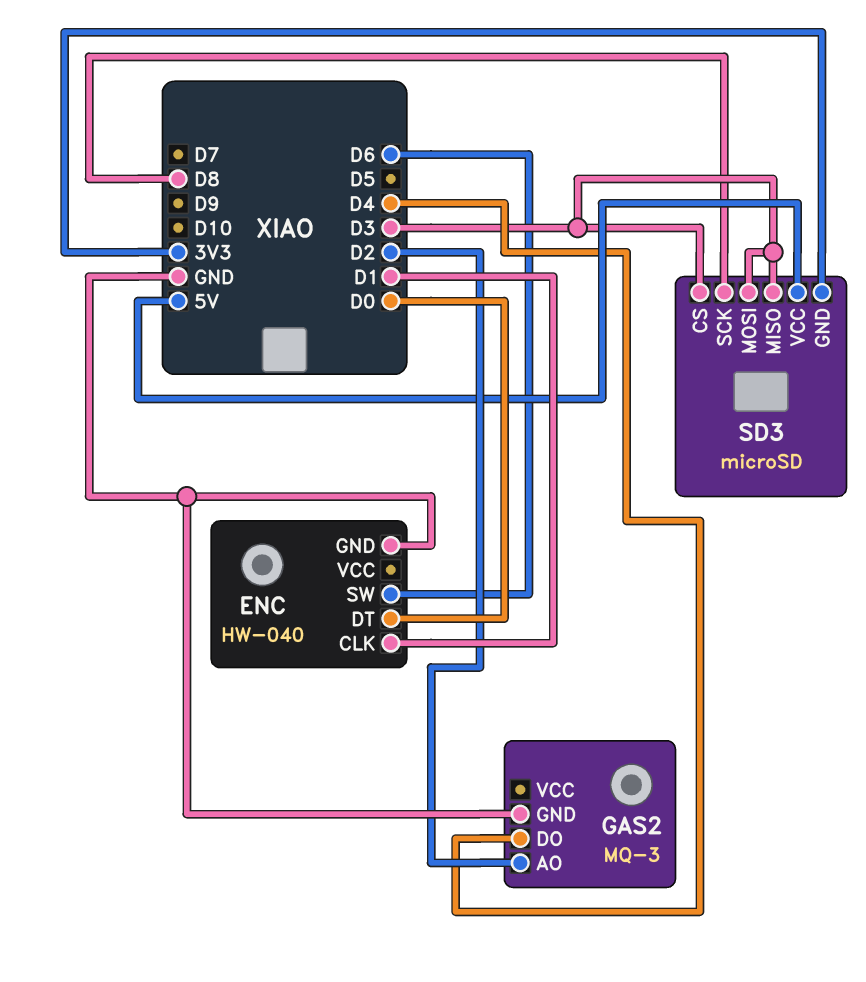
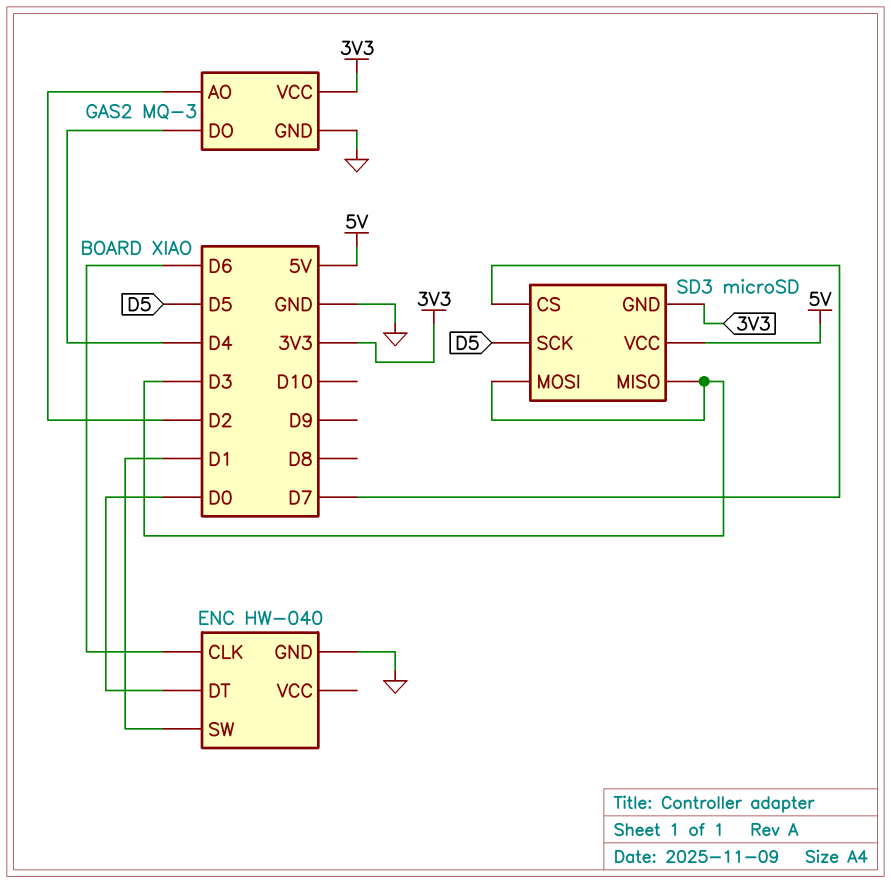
ENC pin CLK: D1 -> D6
ENC pin SW: D6 -> D1
GAS2 pin VCC: none -> 3V3
SD3 pin CS: D3 -> D7
SD3 pin SCK: D8 -> D5

